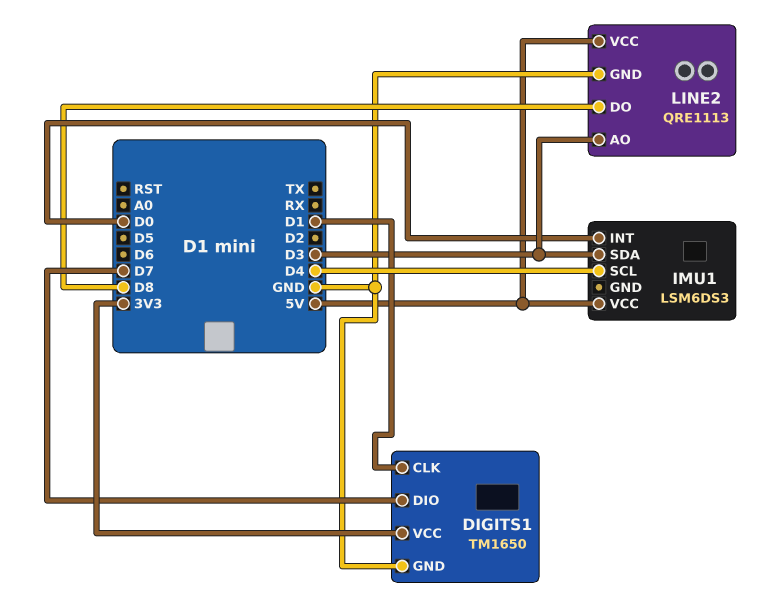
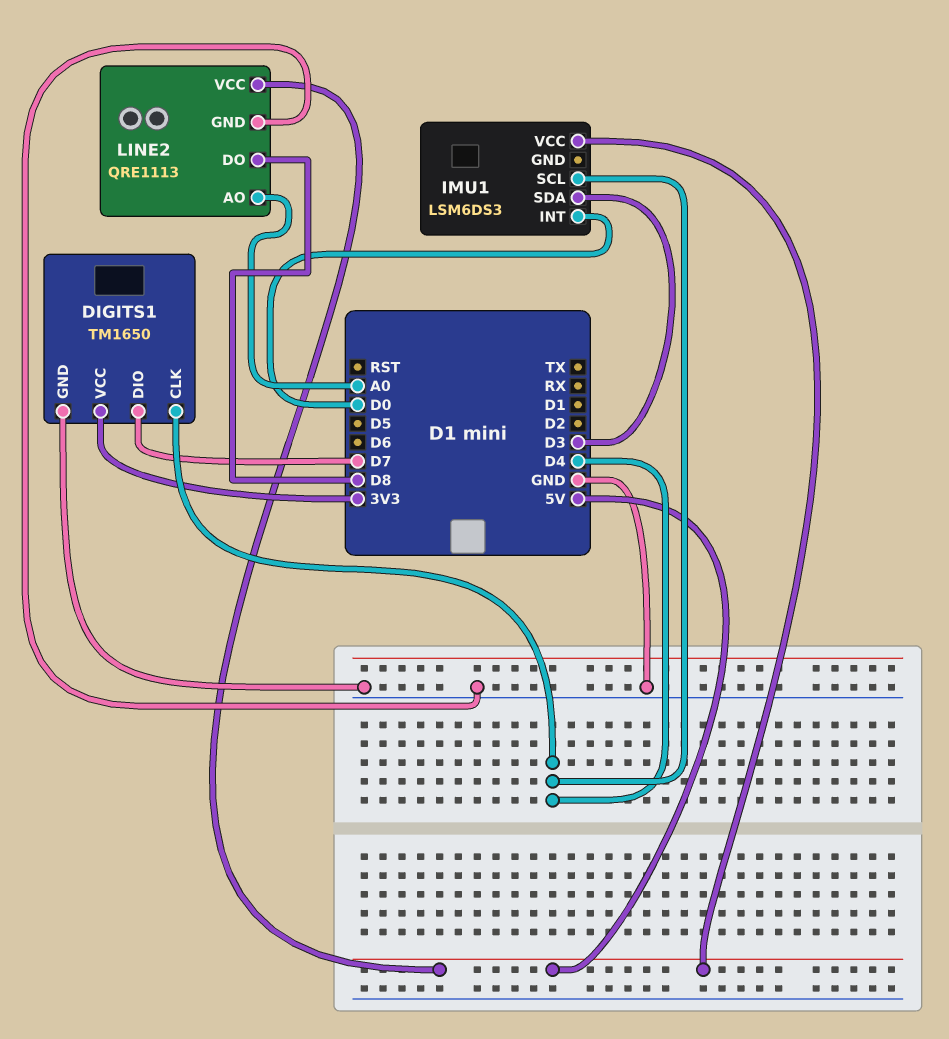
DIGITS1 pin CLK: D1 -> D4
LINE2 pin AO: D3 -> A0

